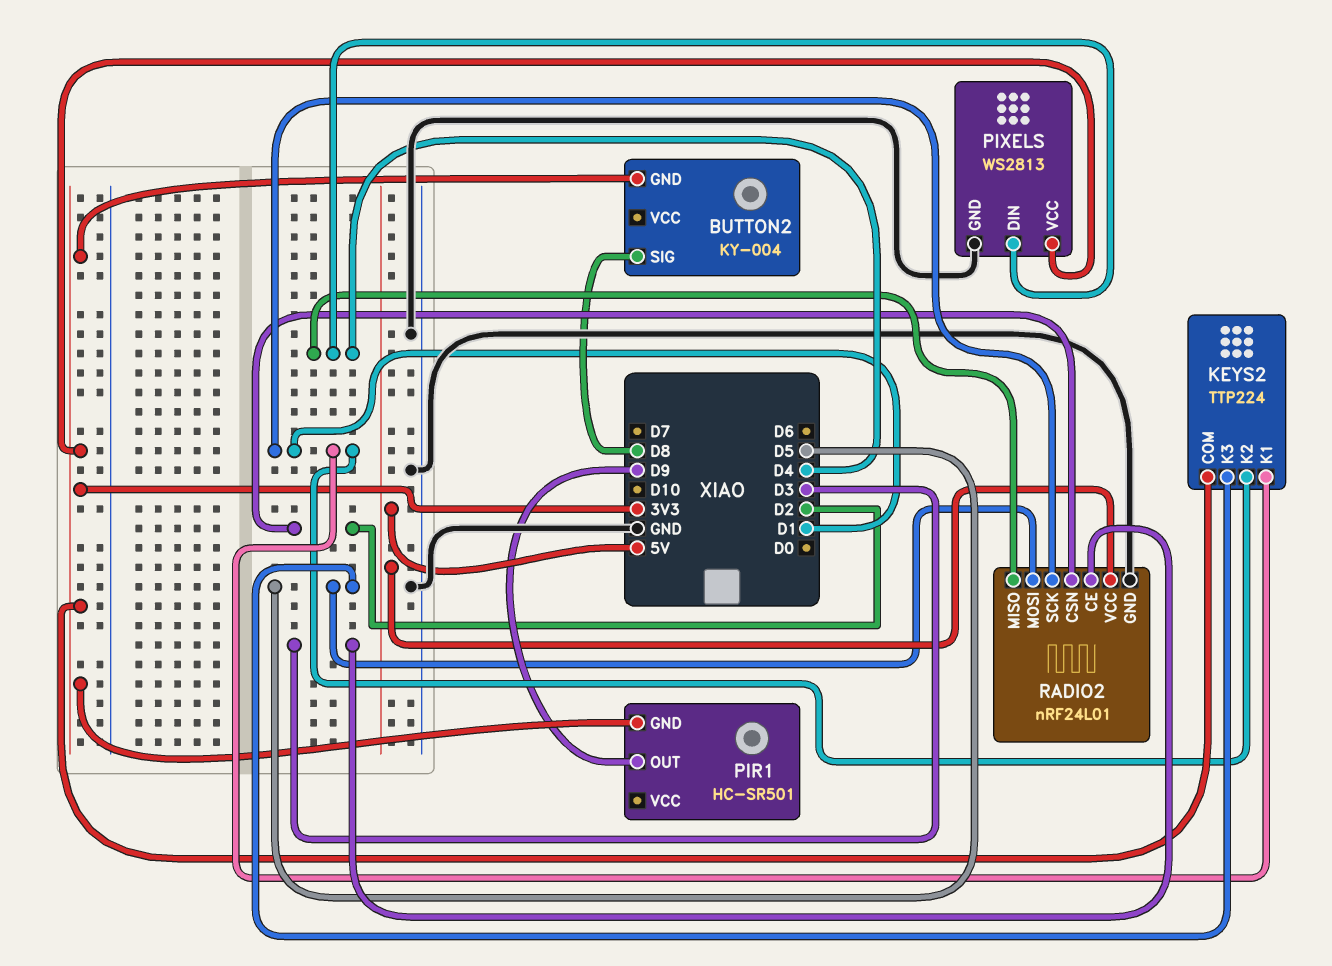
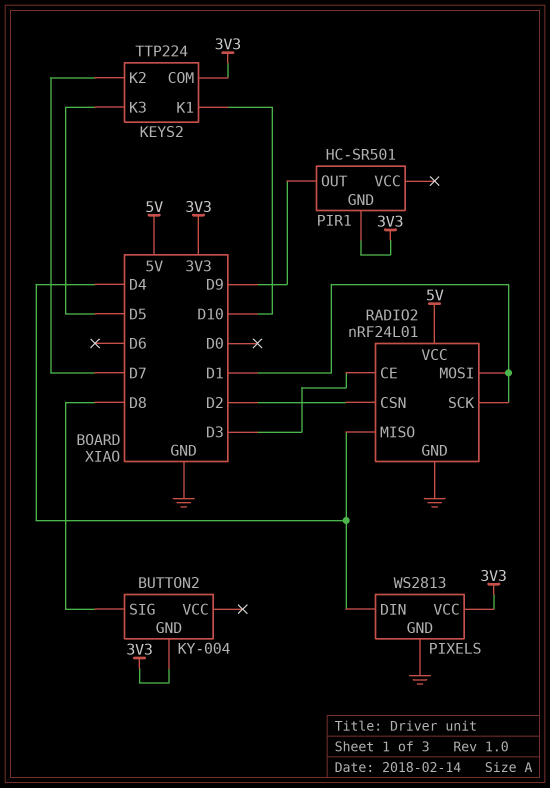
KEYS2 pin K1: D1 -> D10
KEYS2 pin K2: D1 -> D7
RADIO2 pin MOSI: D5 -> D1

